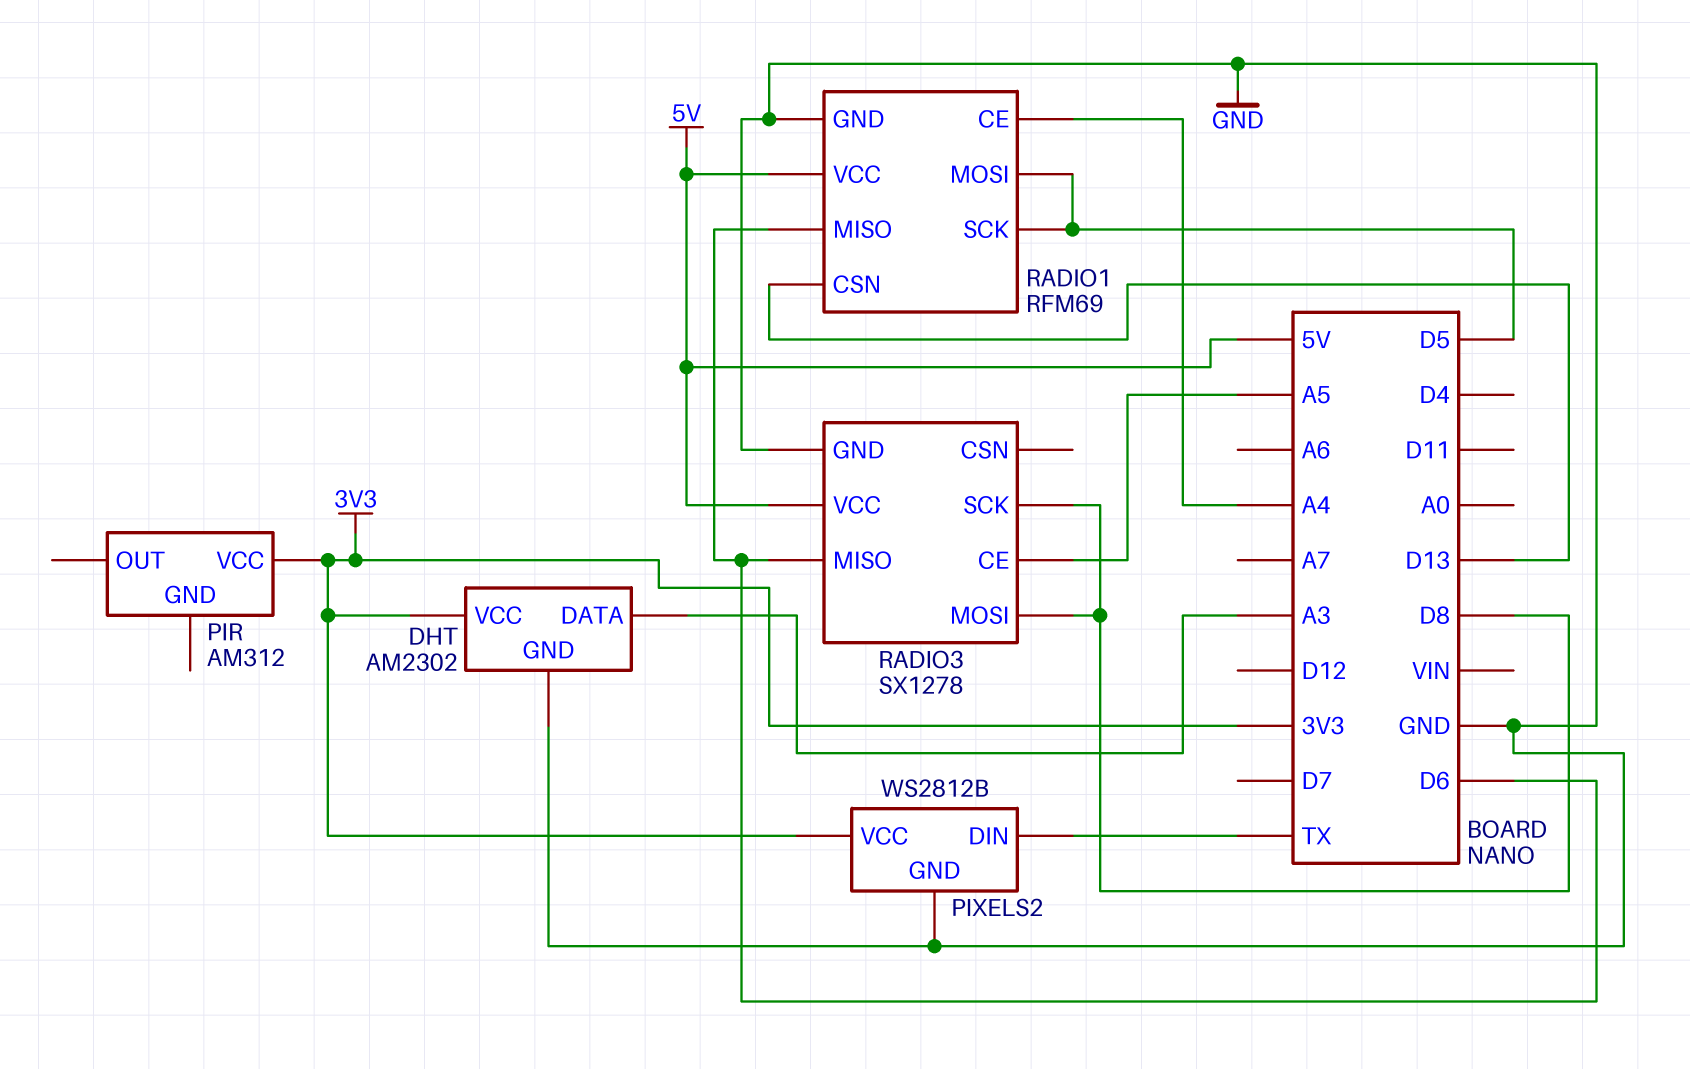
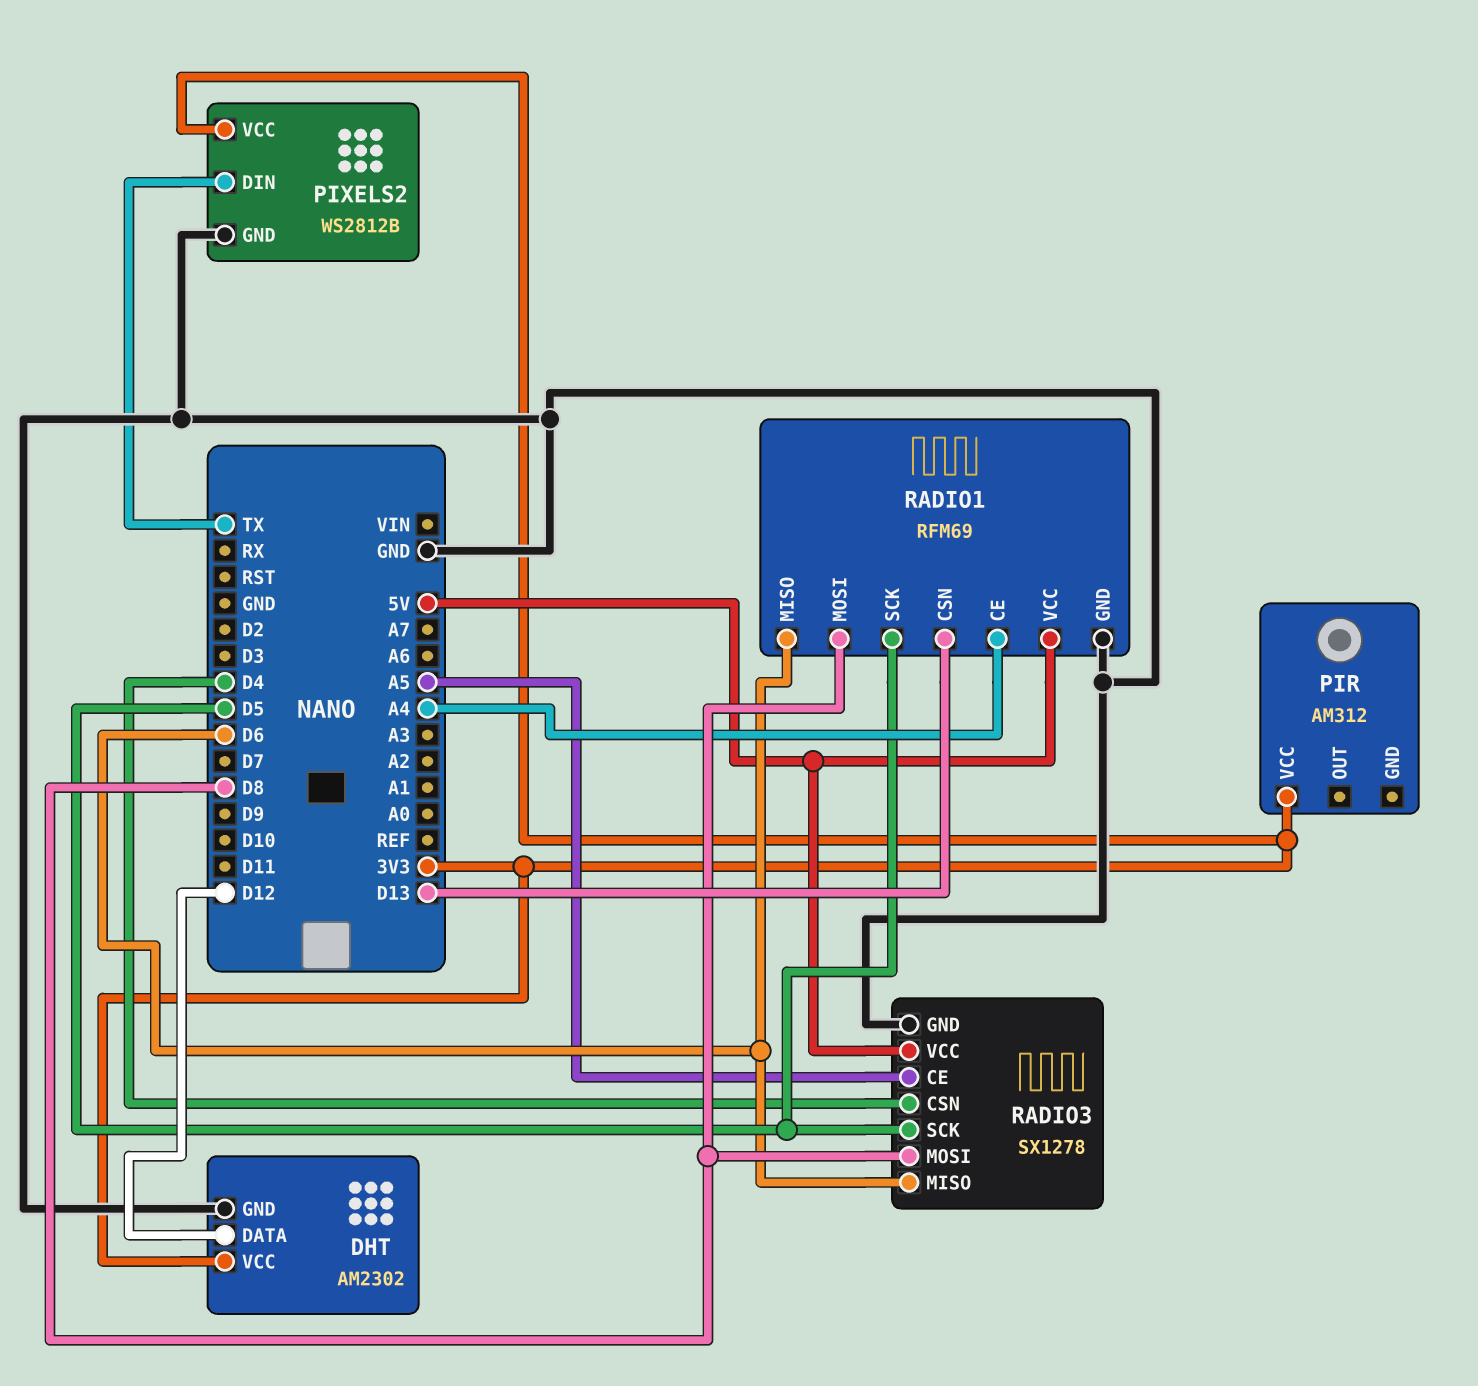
DHT pin DATA: A3 -> D12
RADIO1 pin MOSI: D5 -> D8
RADIO3 pin CSN: none -> D4
RADIO3 pin SCK: D8 -> D5

